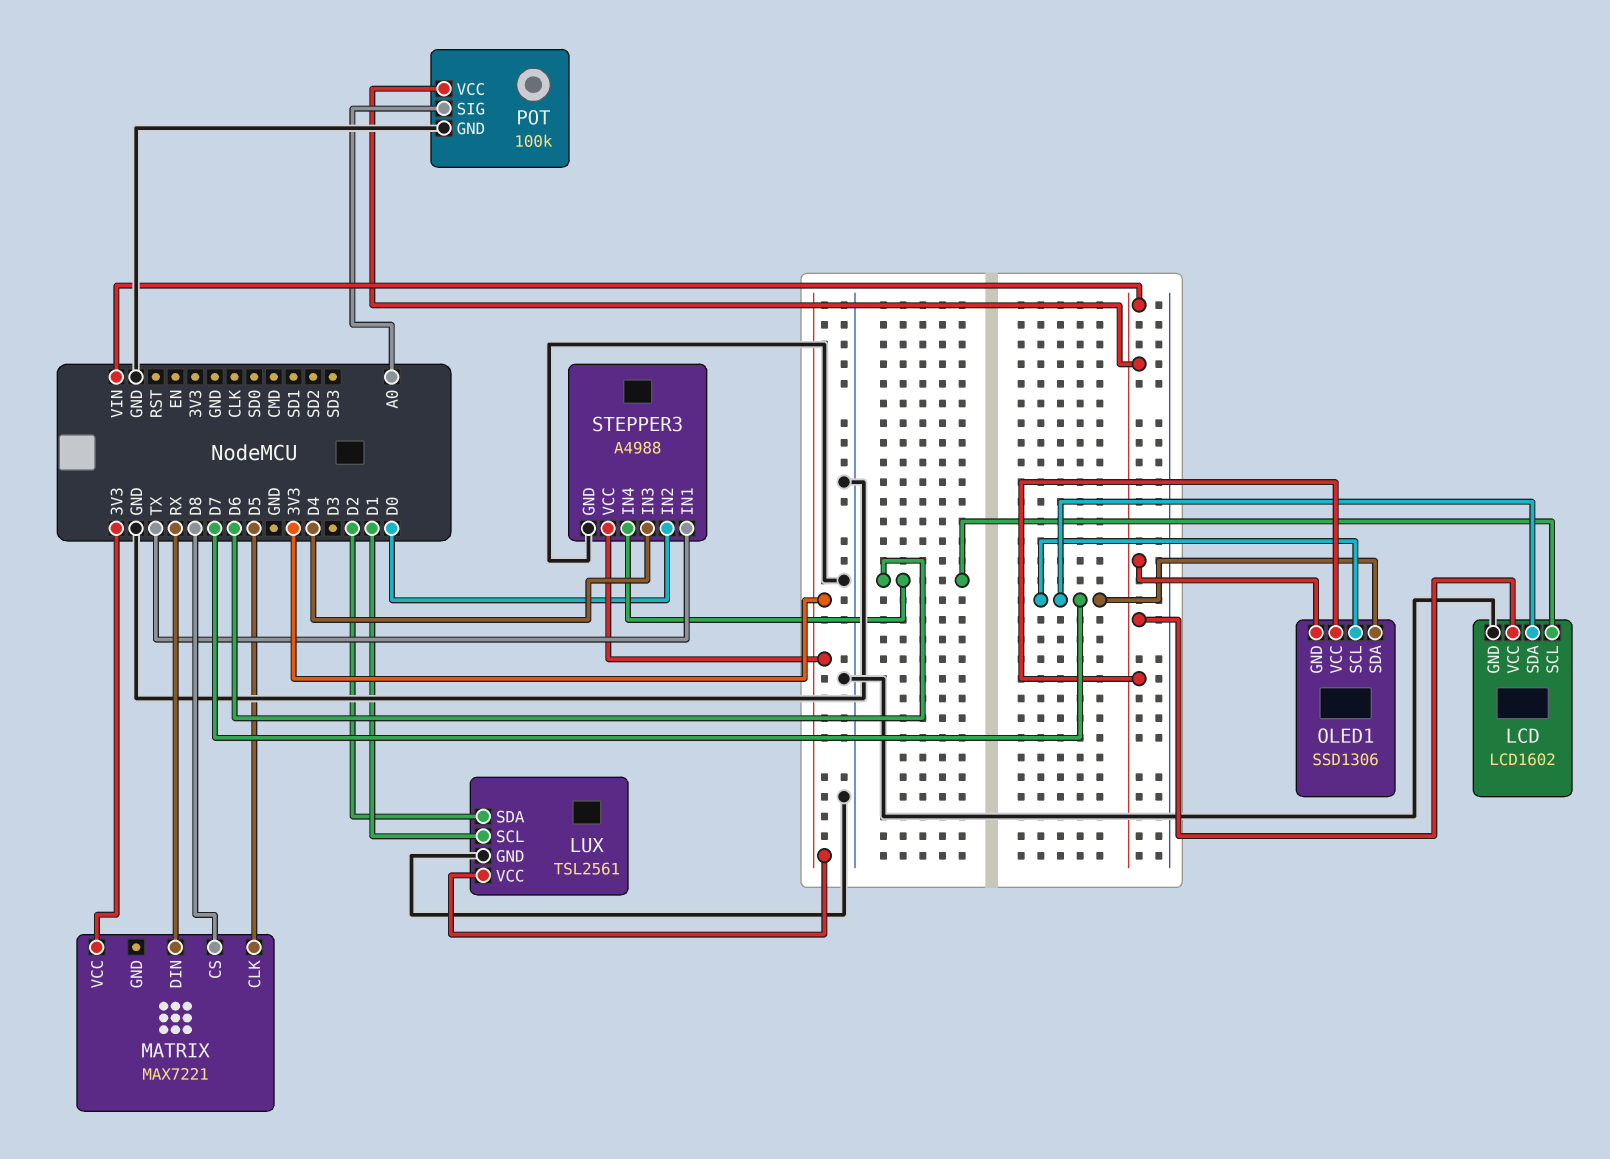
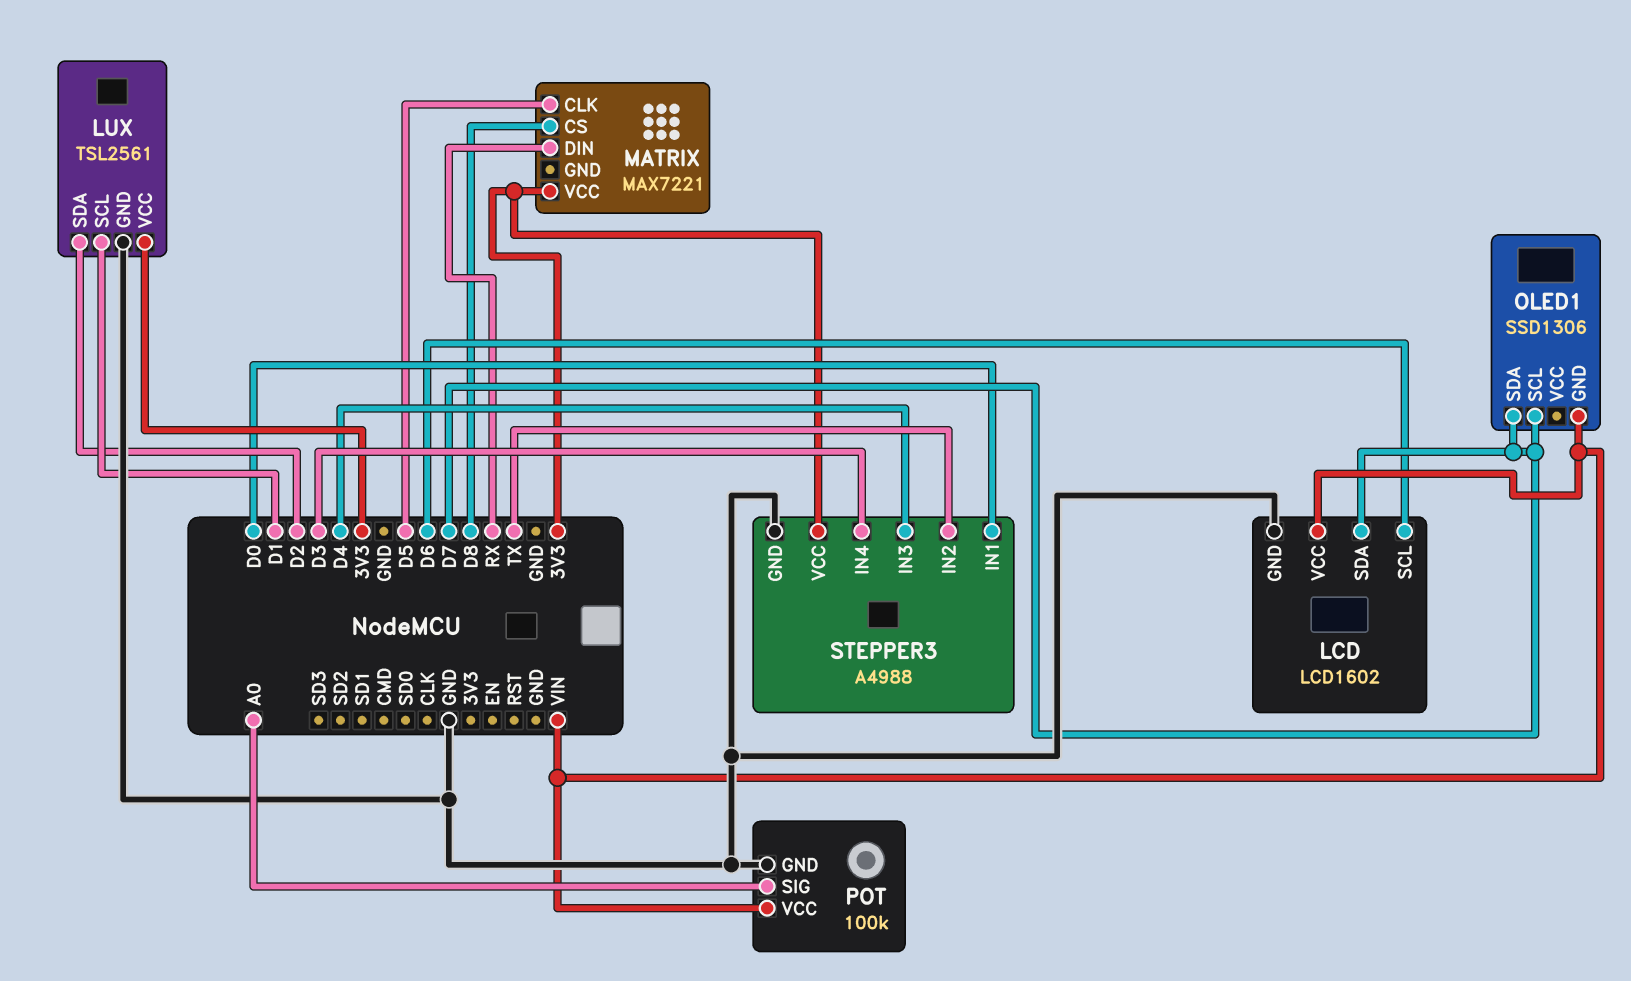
OLED1 pin VCC: VIN -> none
STEPPER3 pin IN1: TX -> D0
STEPPER3 pin IN2: D0 -> TX
STEPPER3 pin IN4: D6 -> D3

